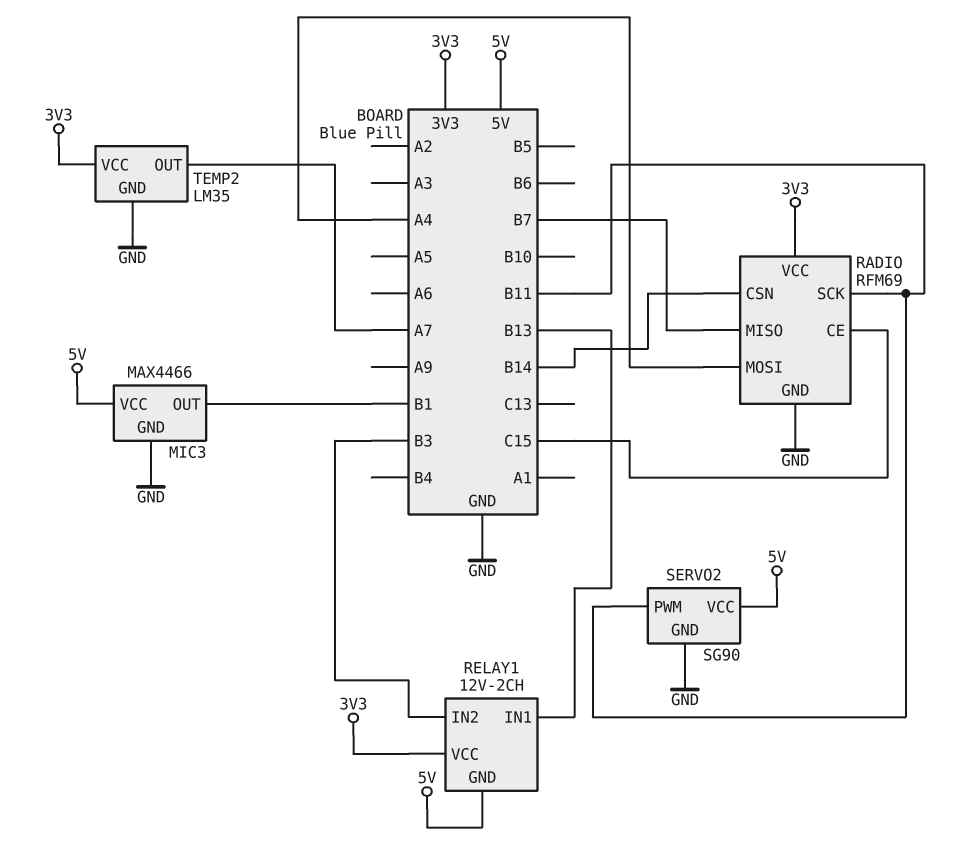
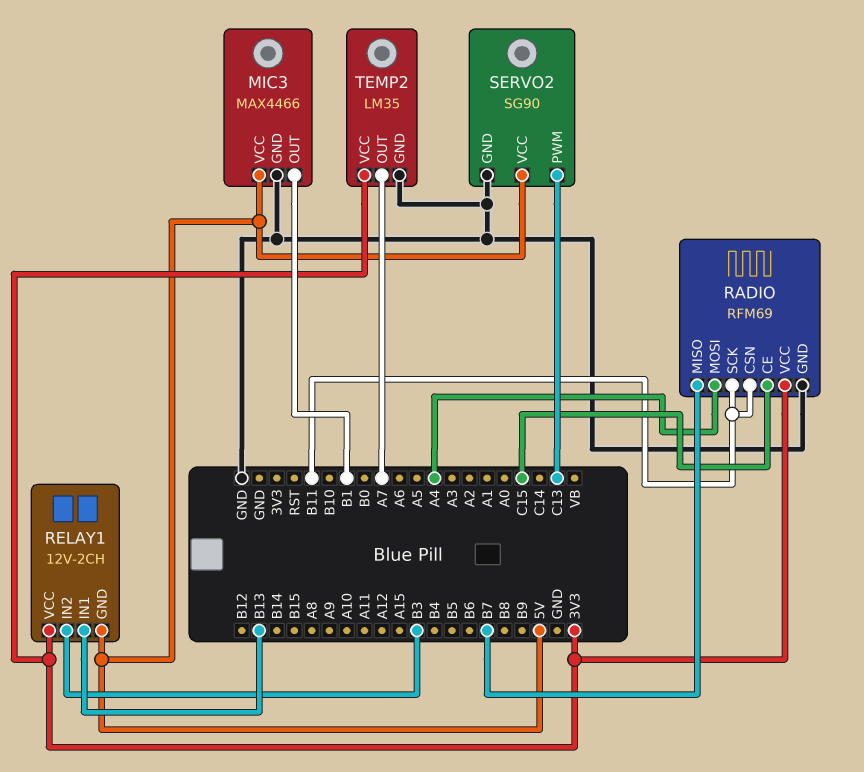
RADIO pin CSN: B14 -> B11
SERVO2 pin PWM: B11 -> C13

